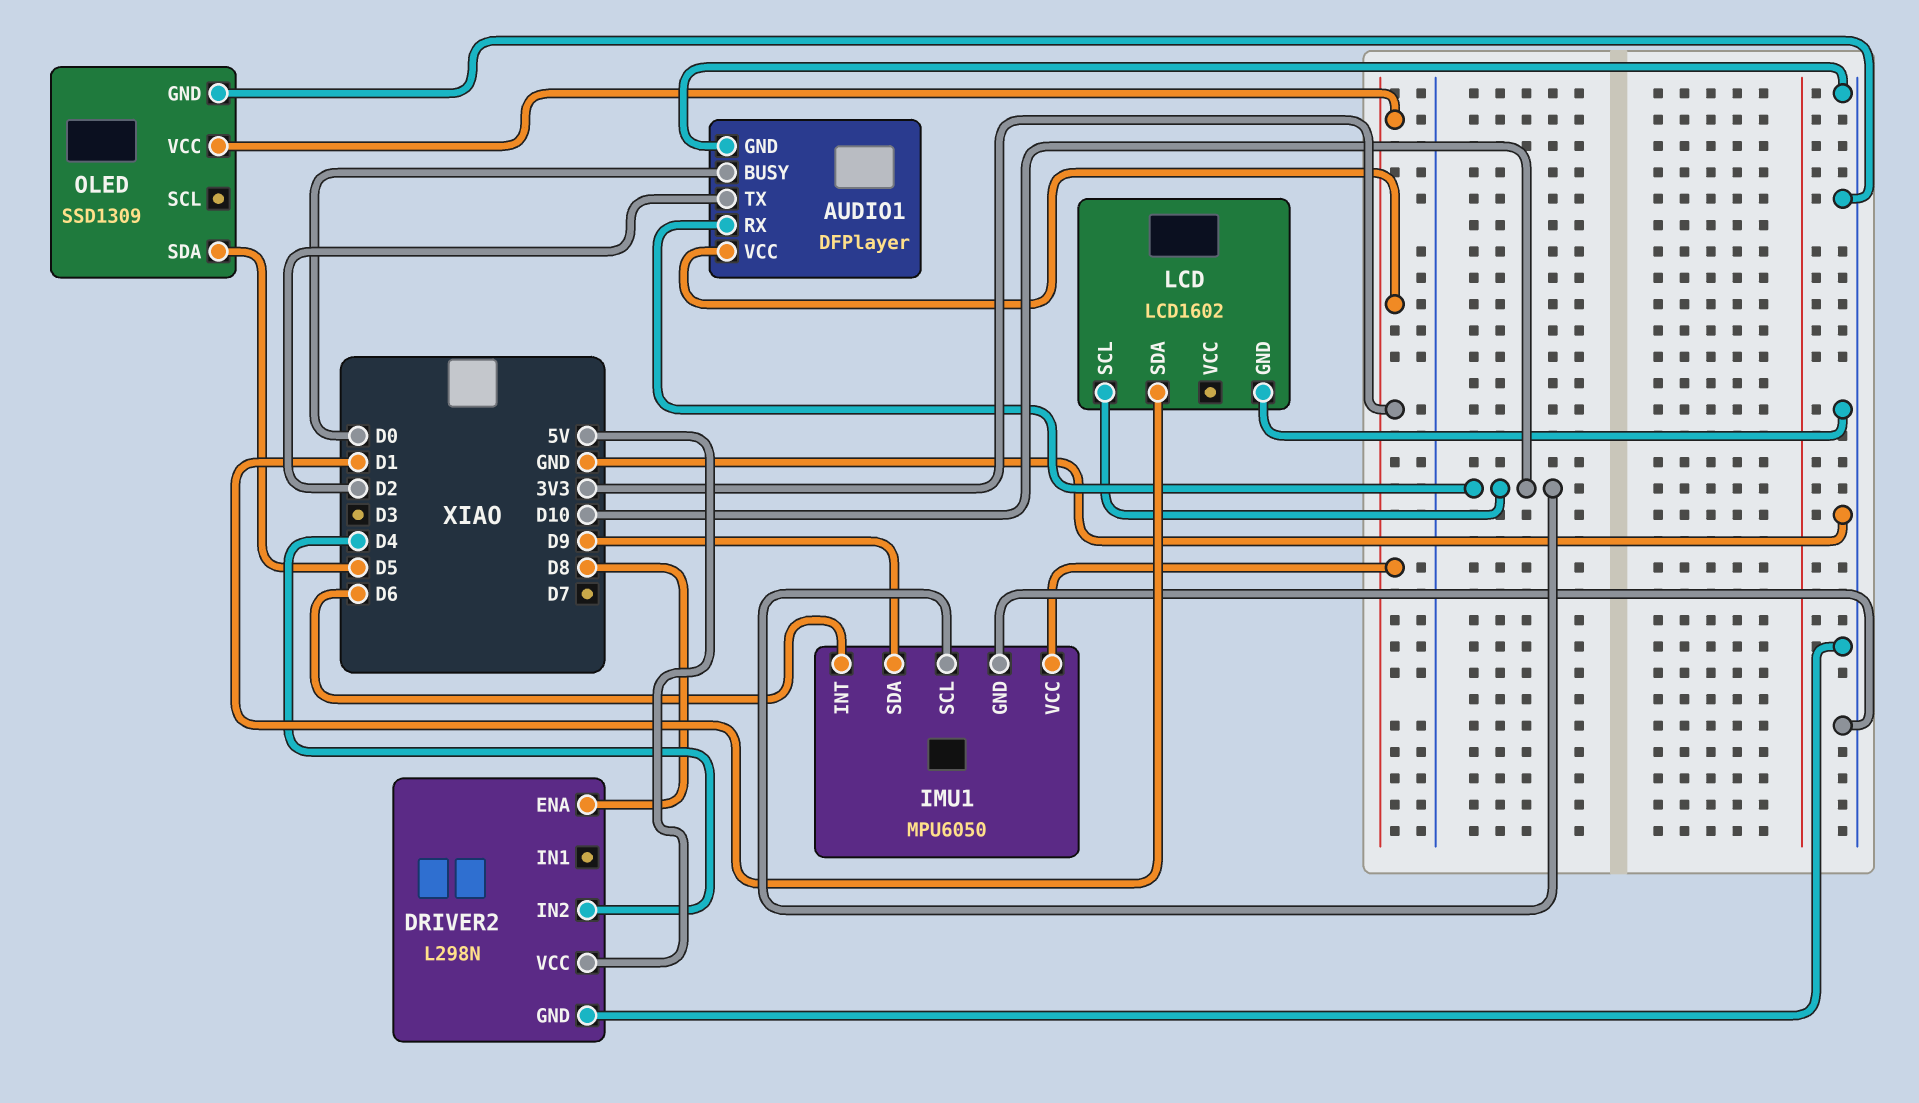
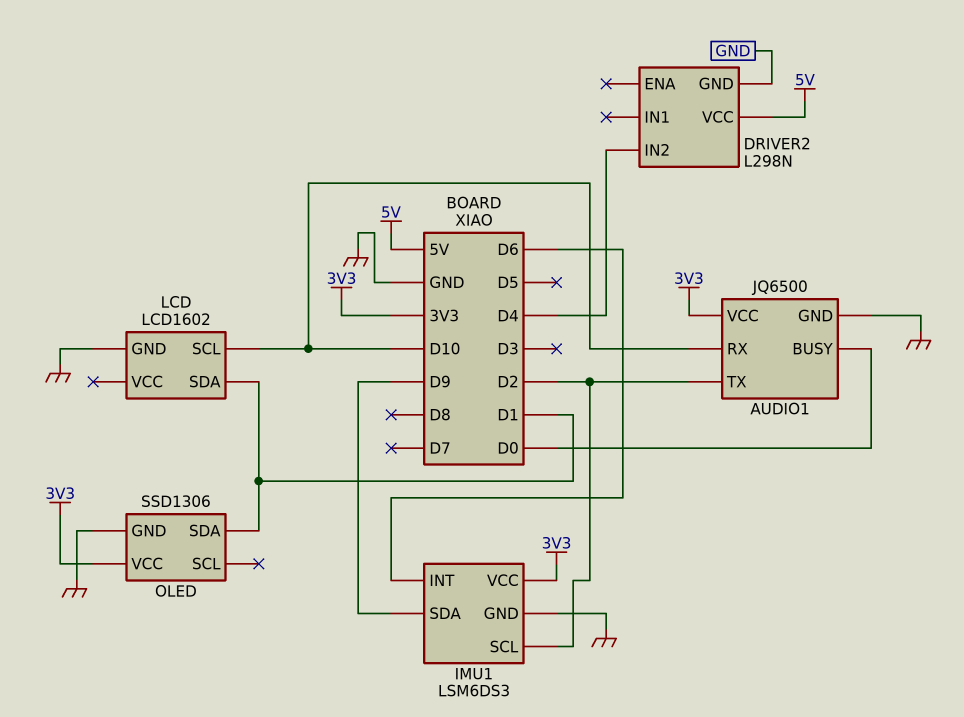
AUDIO1: DFPlayer -> JQ6500
DRIVER2 pin ENA: D8 -> none
IMU1: MPU6050 -> LSM6DS3
IMU1 pin SCL: D10 -> D2
OLED: SSD1309 -> SSD1306
OLED pin SDA: D5 -> D1

